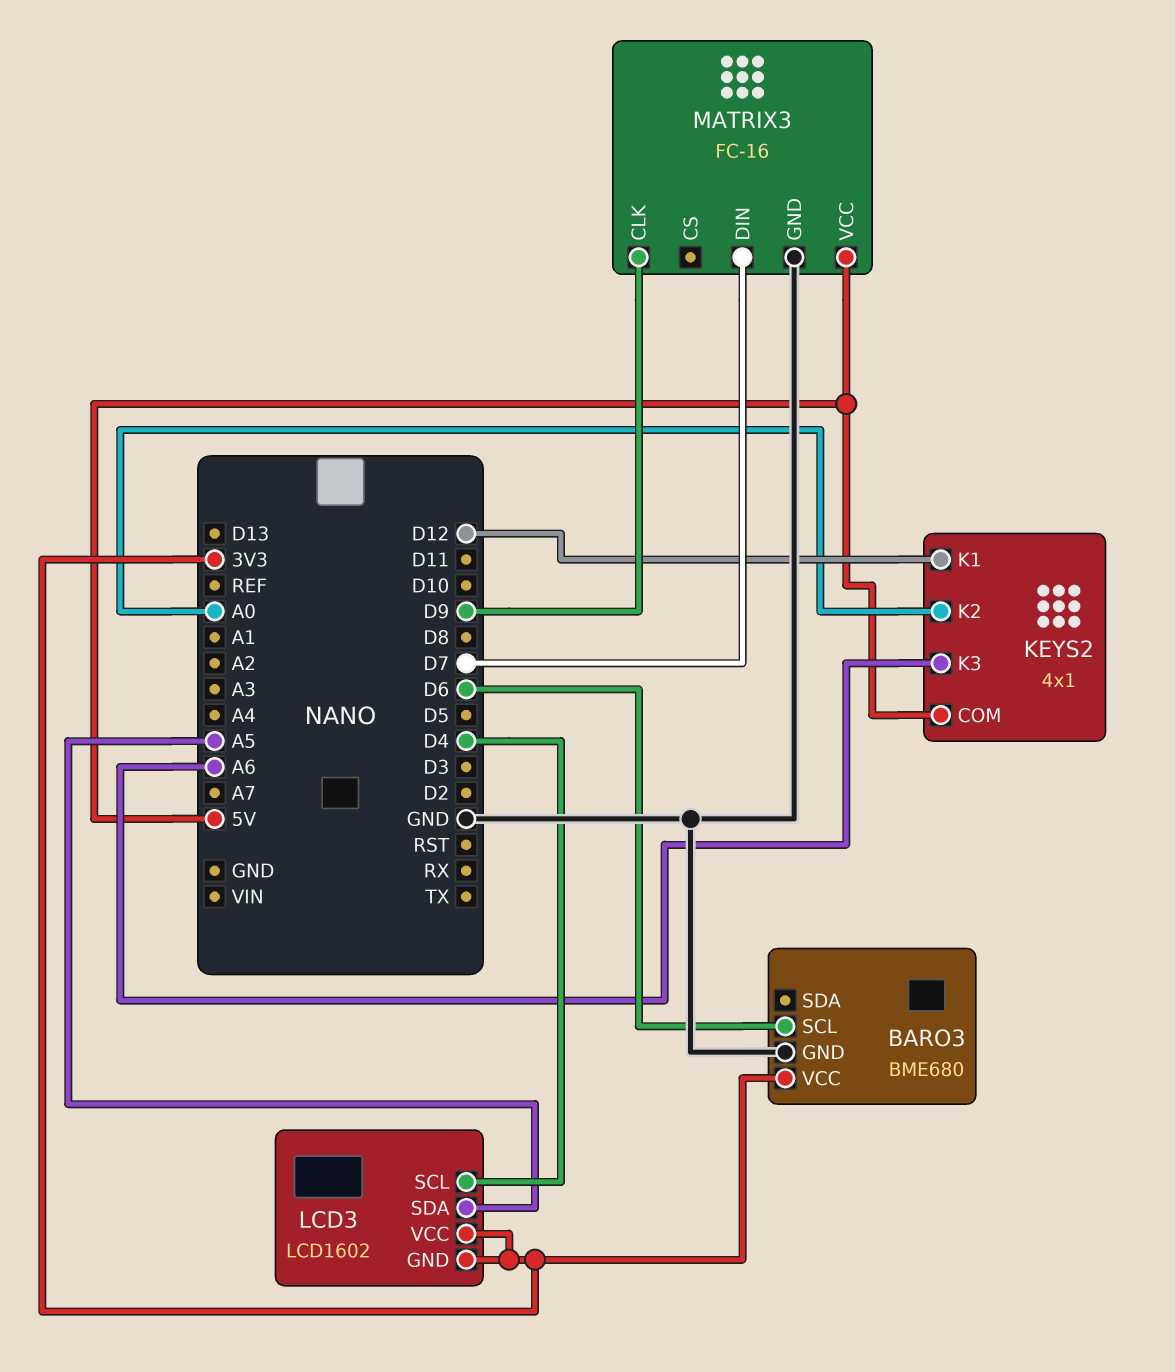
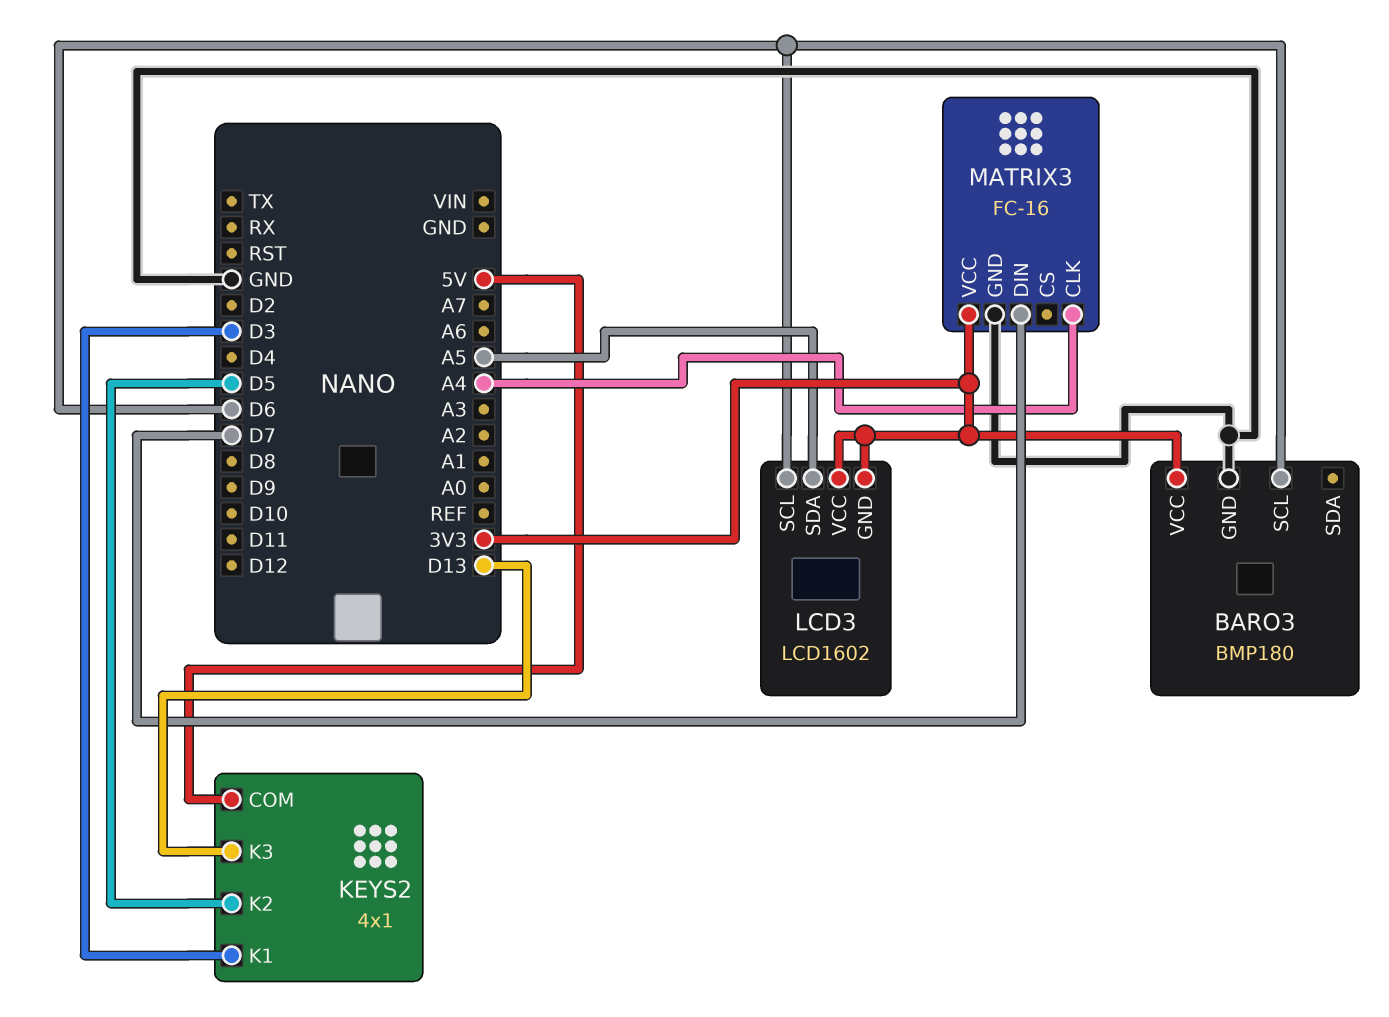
BARO3: BME680 -> BMP180
KEYS2 pin K1: D12 -> D3
KEYS2 pin K2: A0 -> D5
KEYS2 pin K3: A6 -> D13
LCD3 pin SCL: D4 -> D6
MATRIX3 pin CLK: D9 -> A4
MATRIX3 pin VCC: 5V -> 3V3

